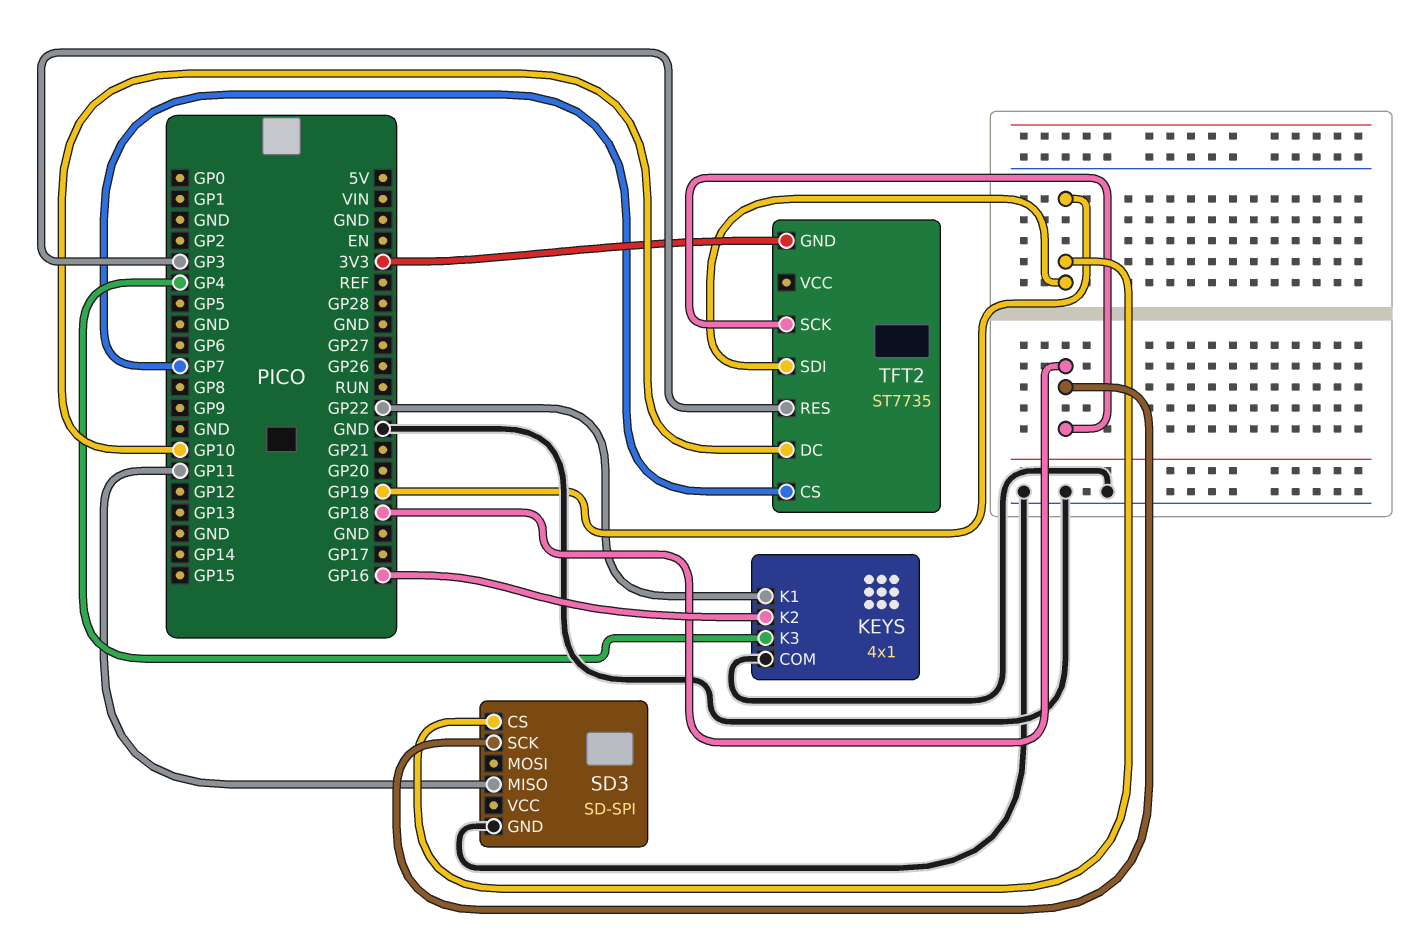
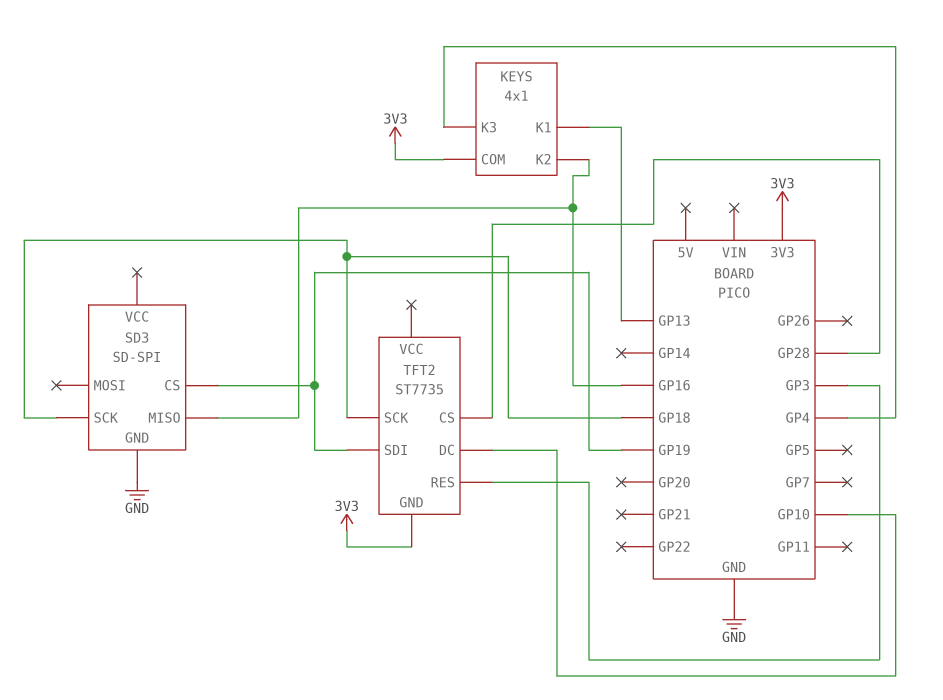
KEYS pin COM: GND -> 3V3
KEYS pin K1: GP22 -> GP13
SD3 pin MISO: GP11 -> GP16
TFT2 pin CS: GP7 -> GP28

